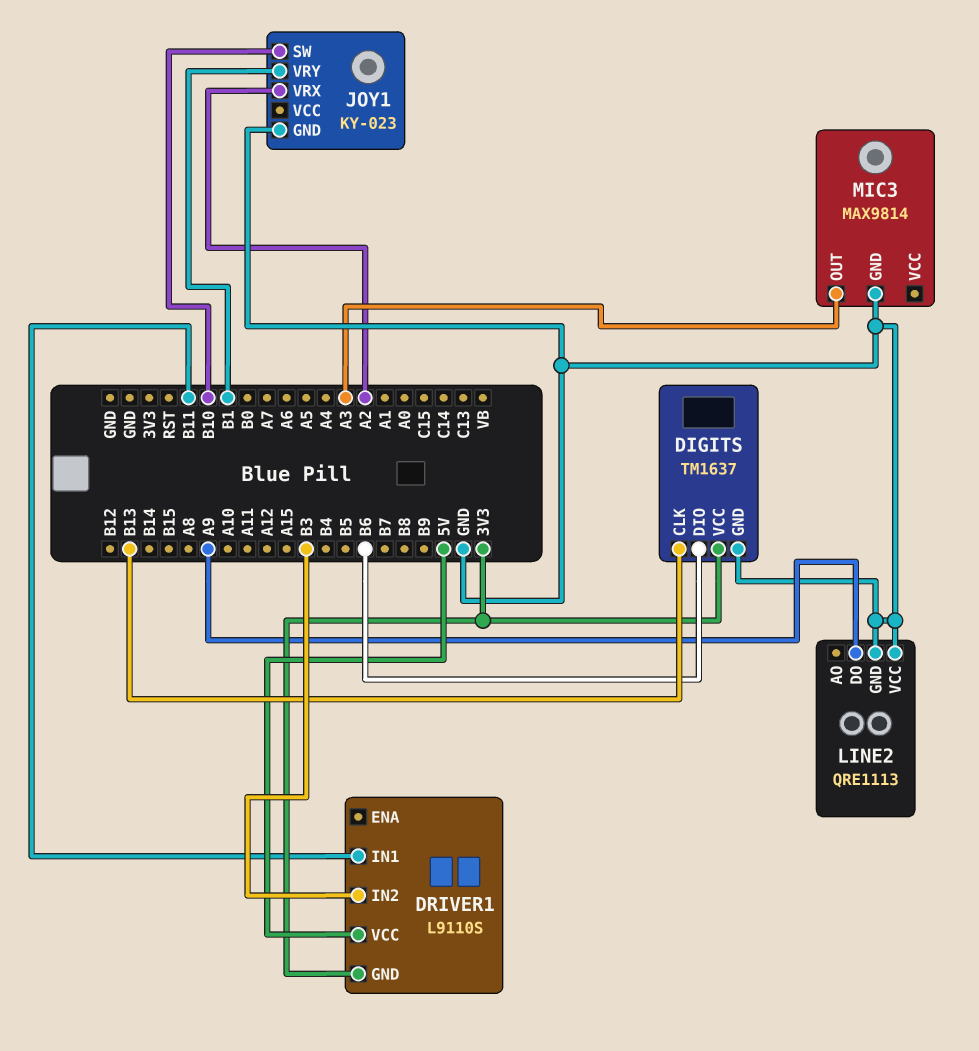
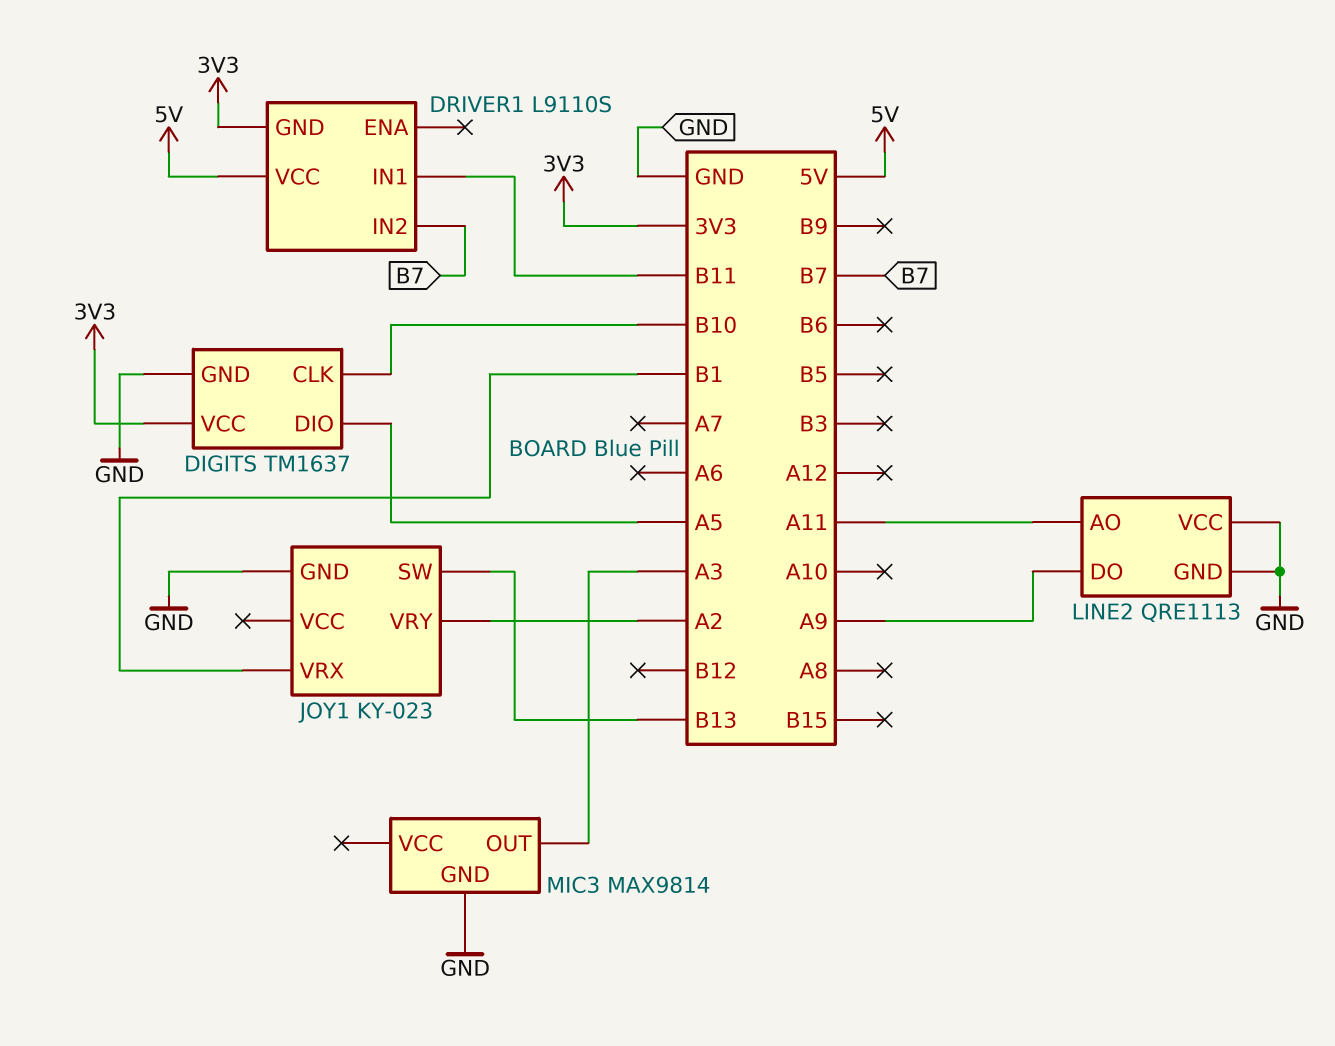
DIGITS pin CLK: B13 -> B10
DIGITS pin DIO: B6 -> A5
DRIVER1 pin IN2: B3 -> B7
JOY1 pin SW: B10 -> B13
JOY1 pin VRX: A2 -> B1
JOY1 pin VRY: B1 -> A2
LINE2 pin AO: none -> A11

